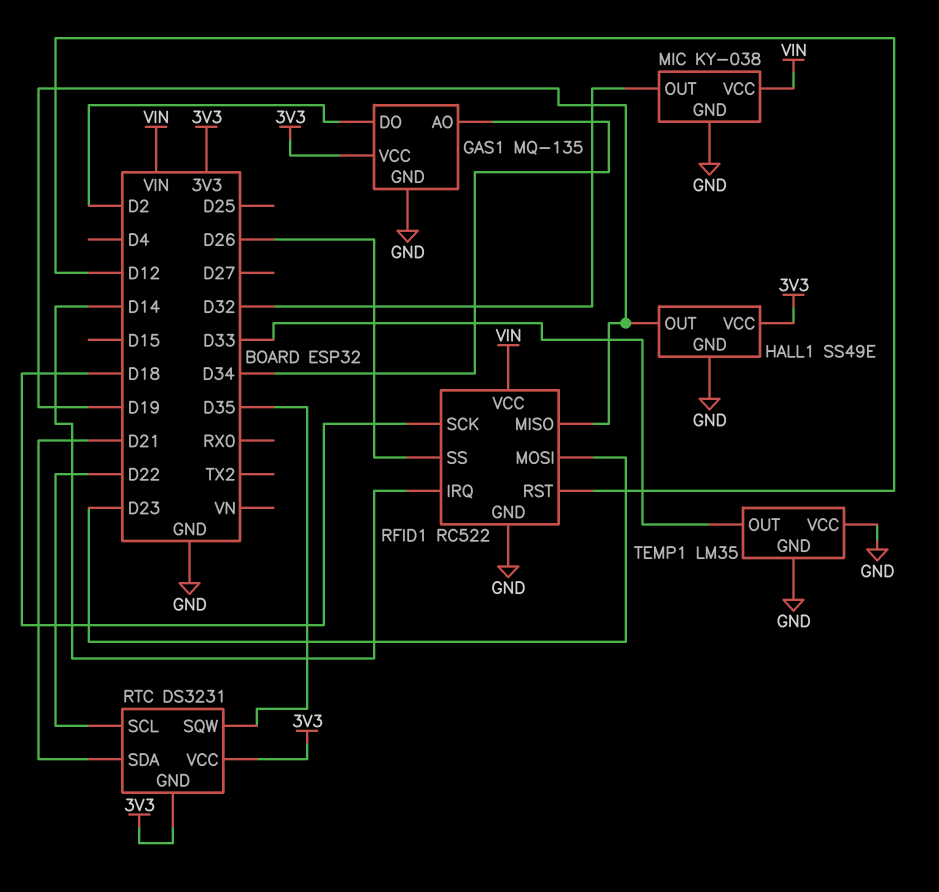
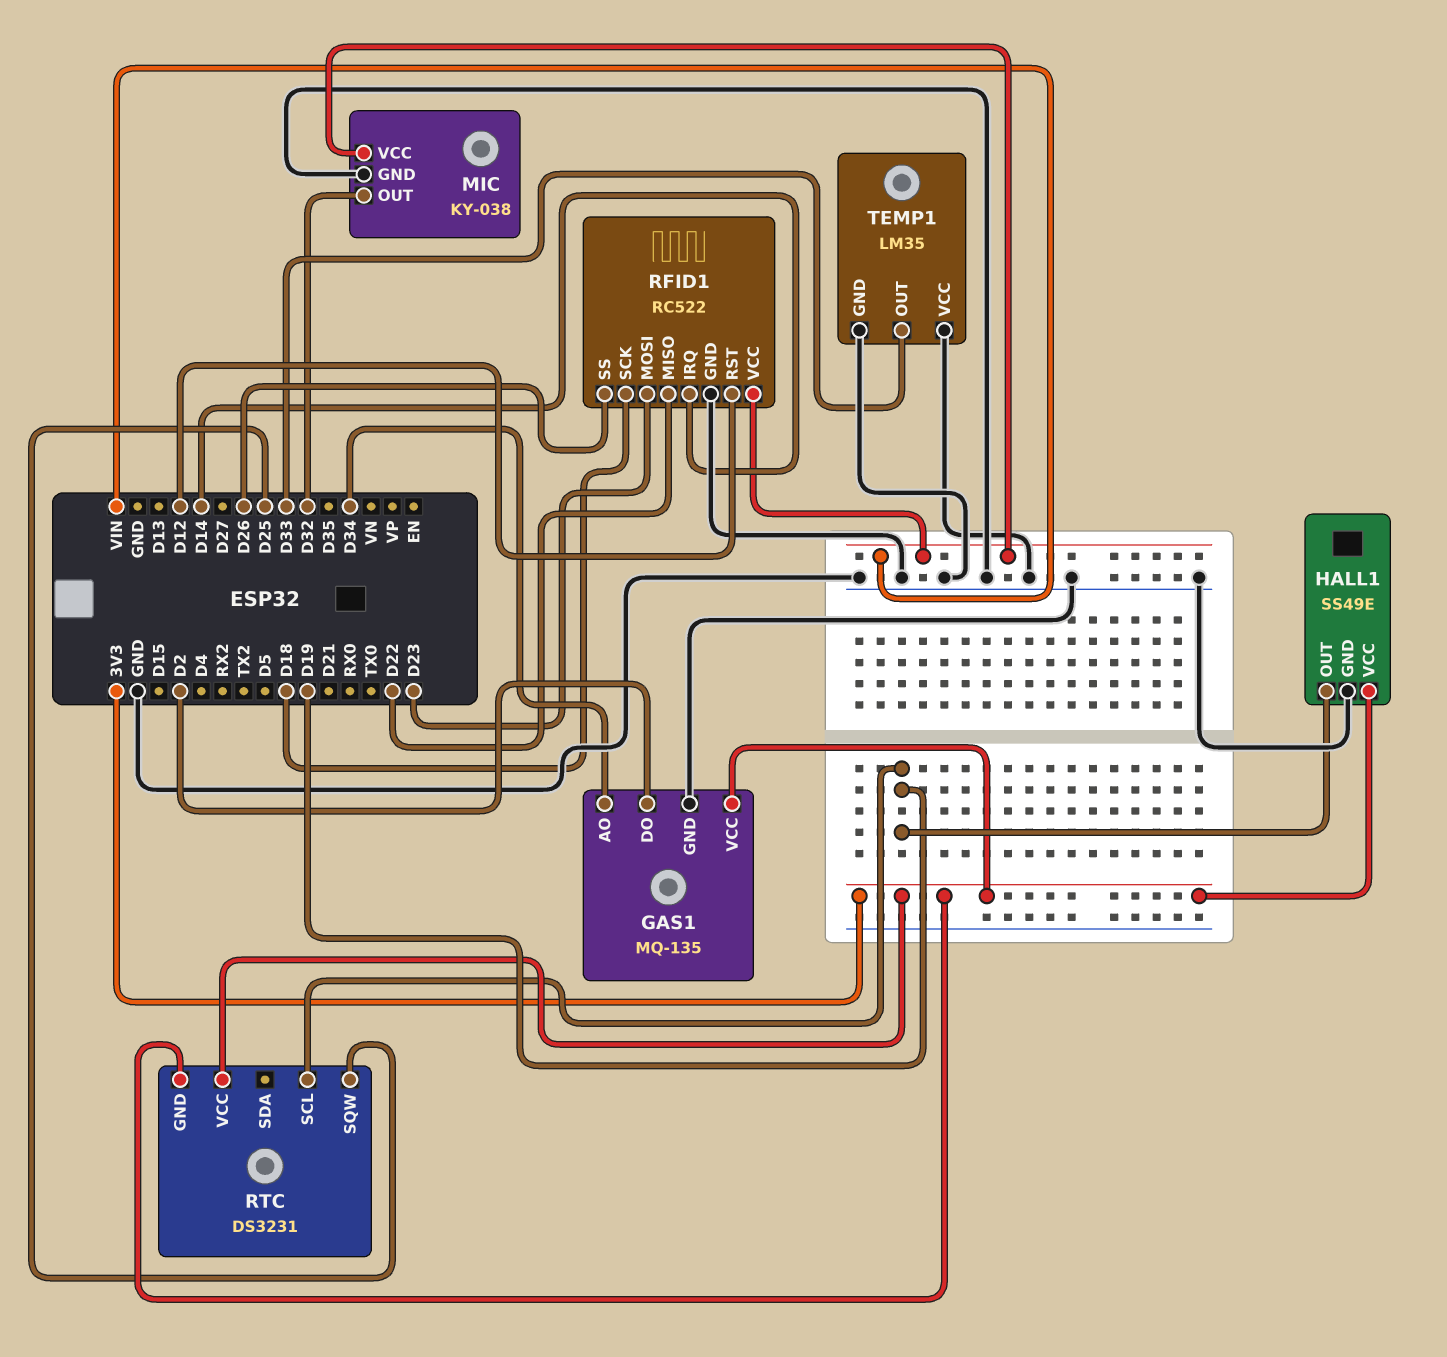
RFID1 pin MISO: D19 -> D22
RTC pin SCL: D22 -> D19
RTC pin SDA: D21 -> none
RTC pin SQW: D35 -> D25

